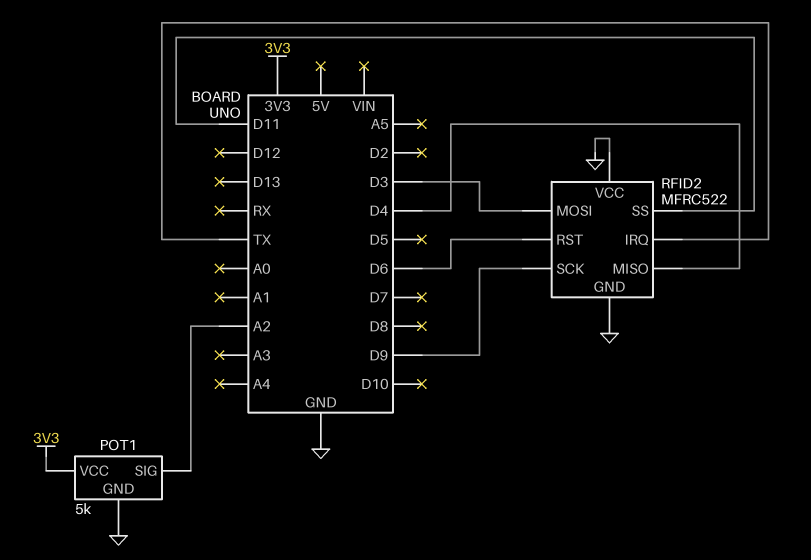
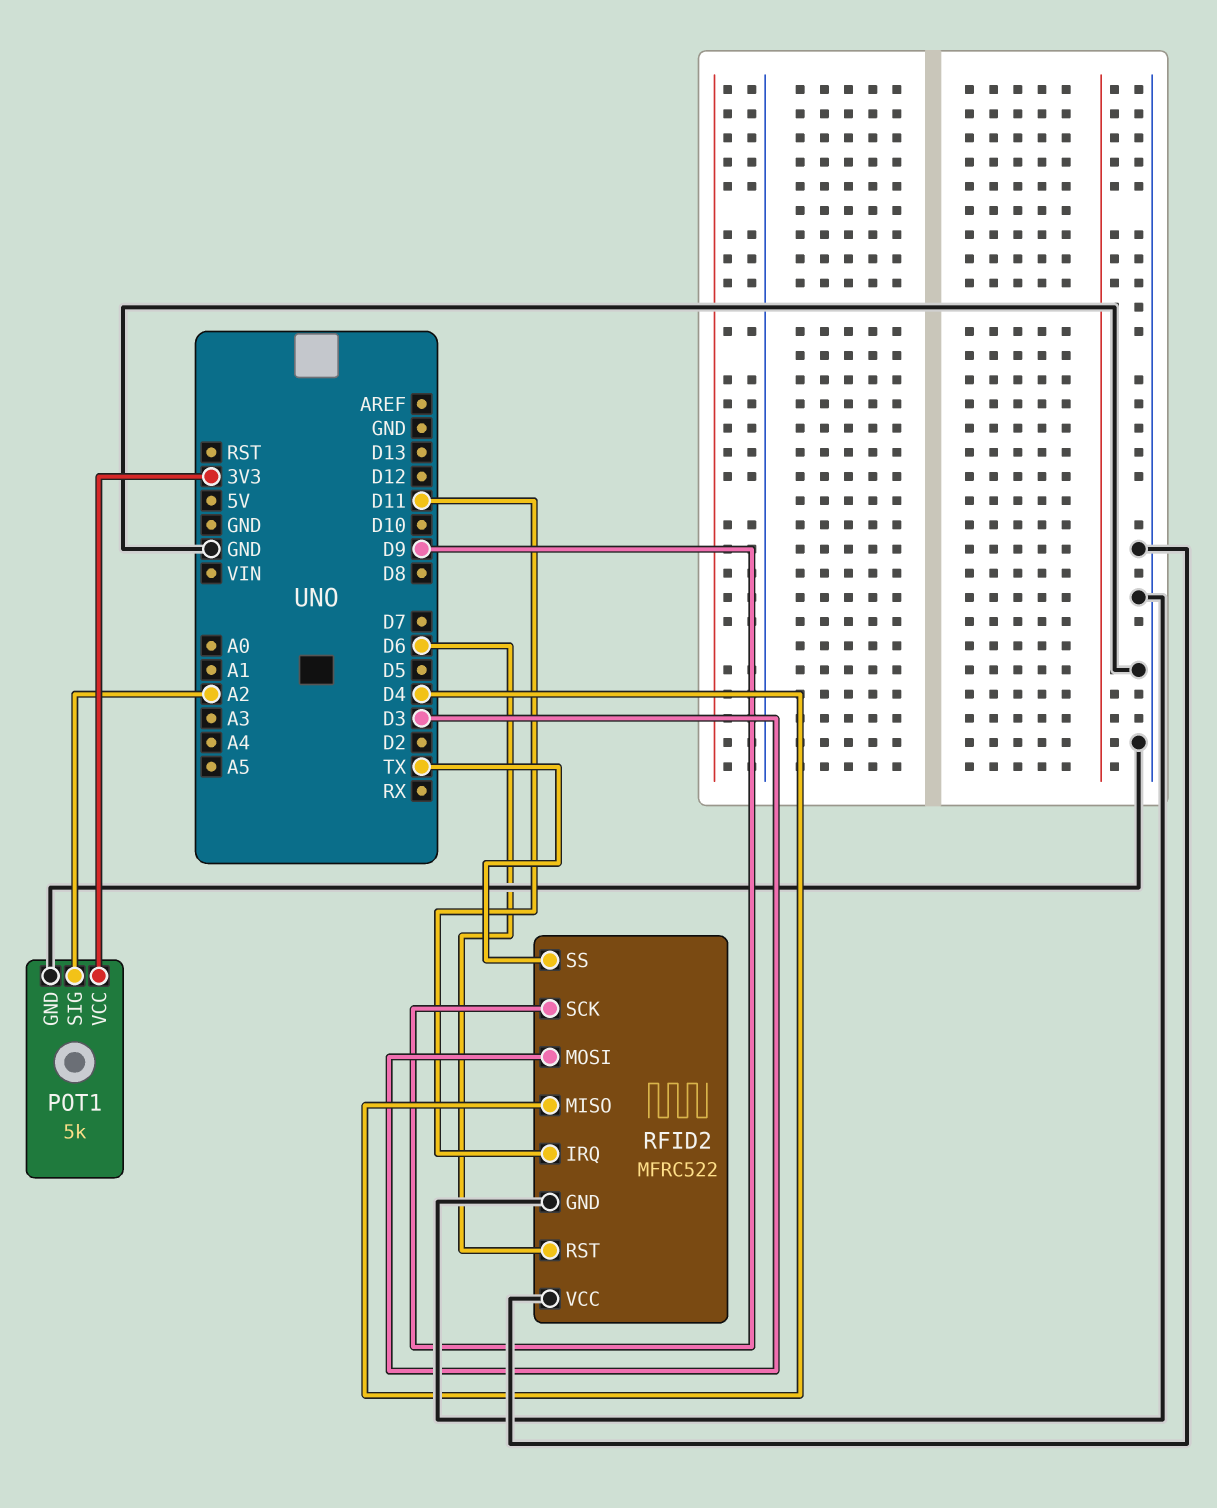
RFID2 pin IRQ: TX -> D11
RFID2 pin SS: D11 -> TX

